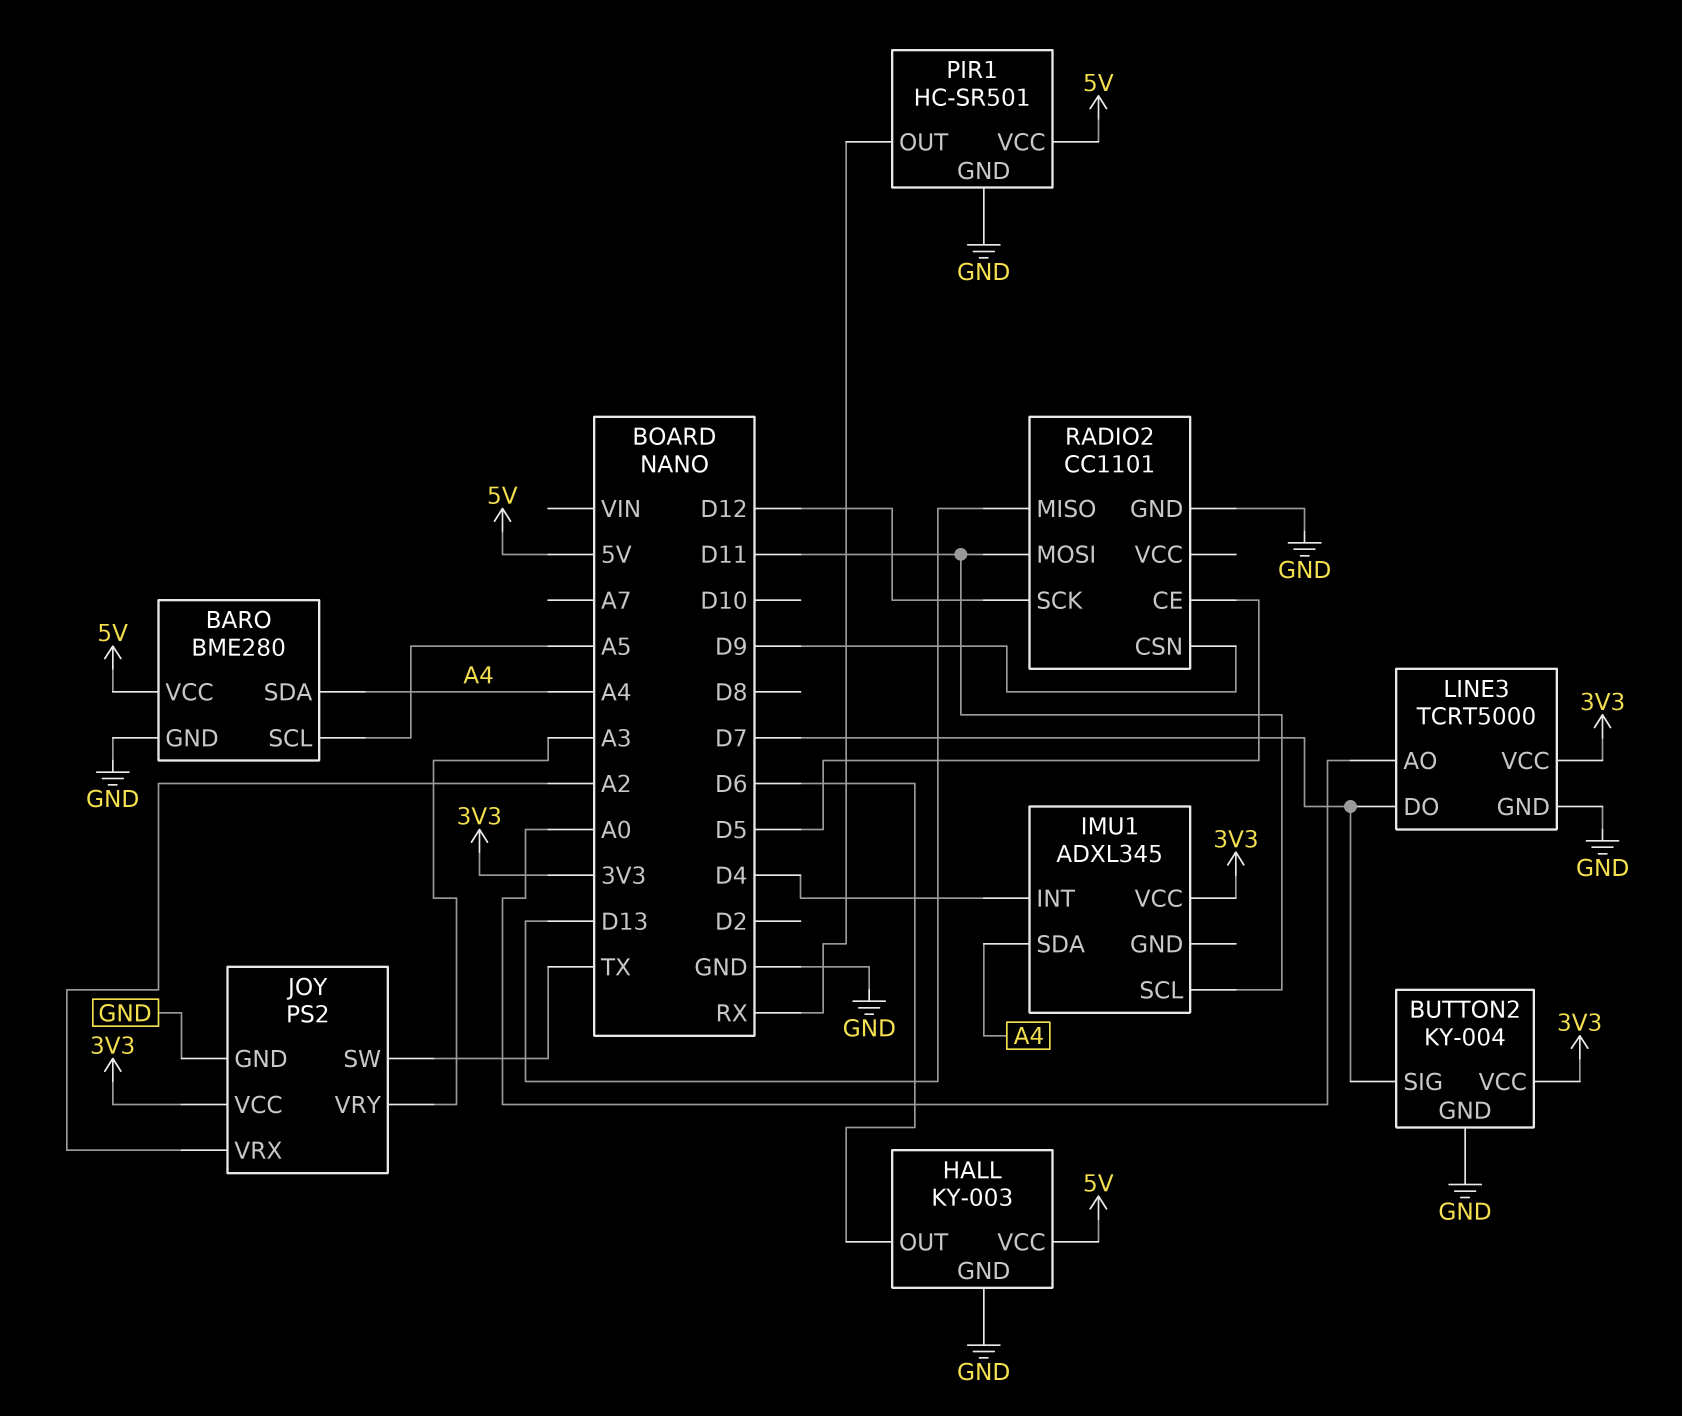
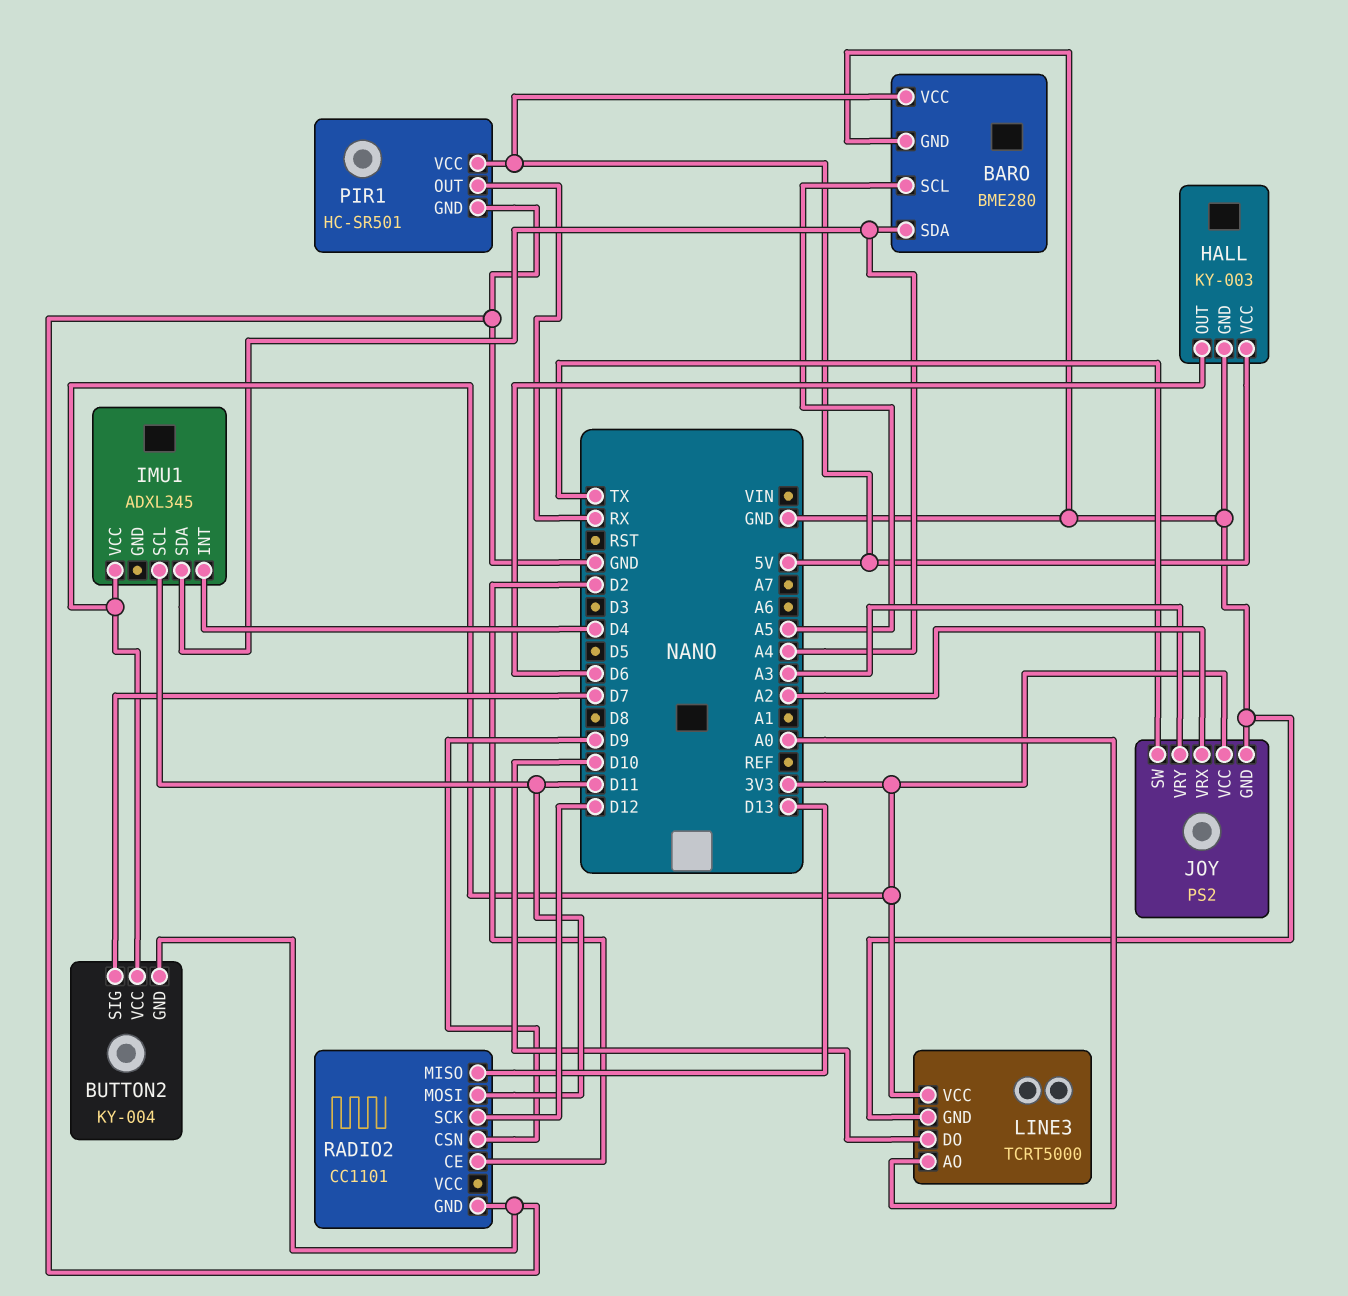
LINE3 pin DO: D7 -> D10
RADIO2 pin CE: D5 -> D2

